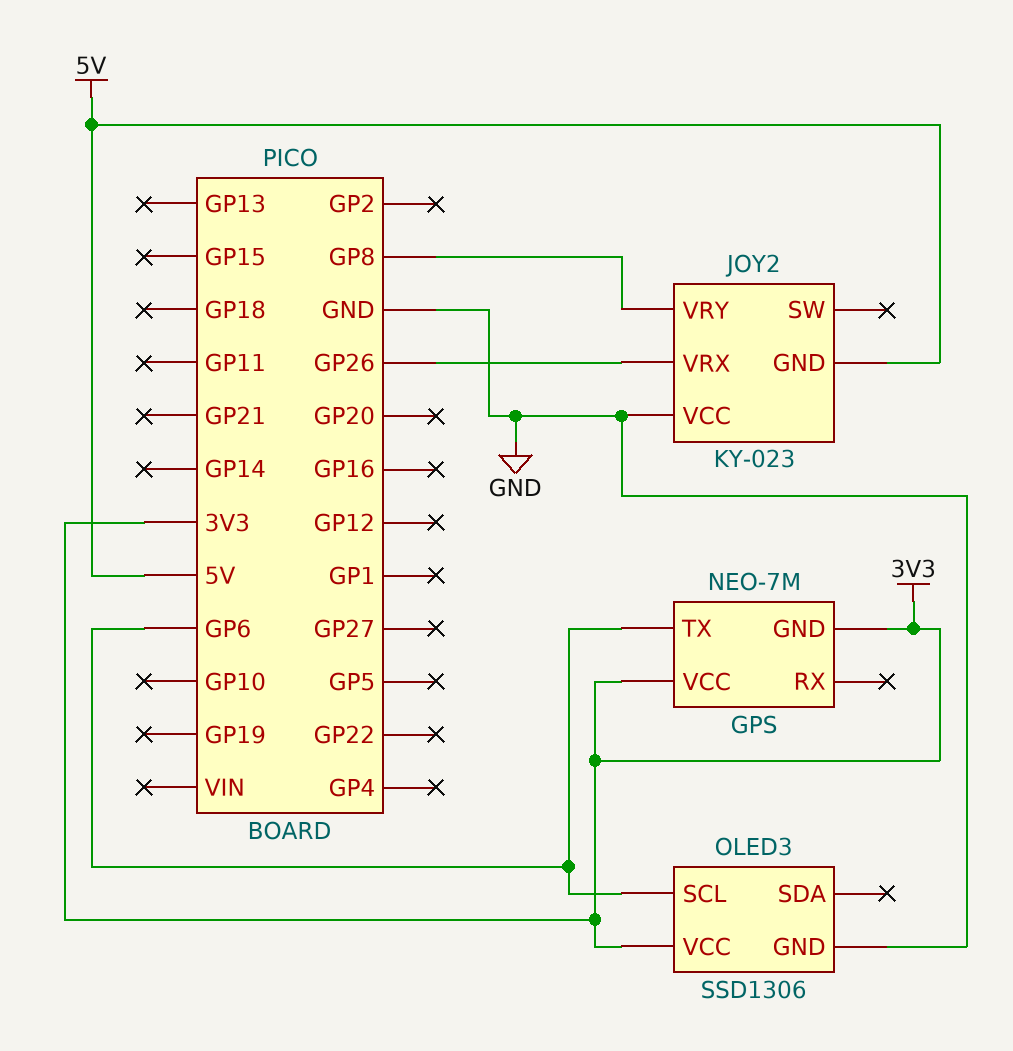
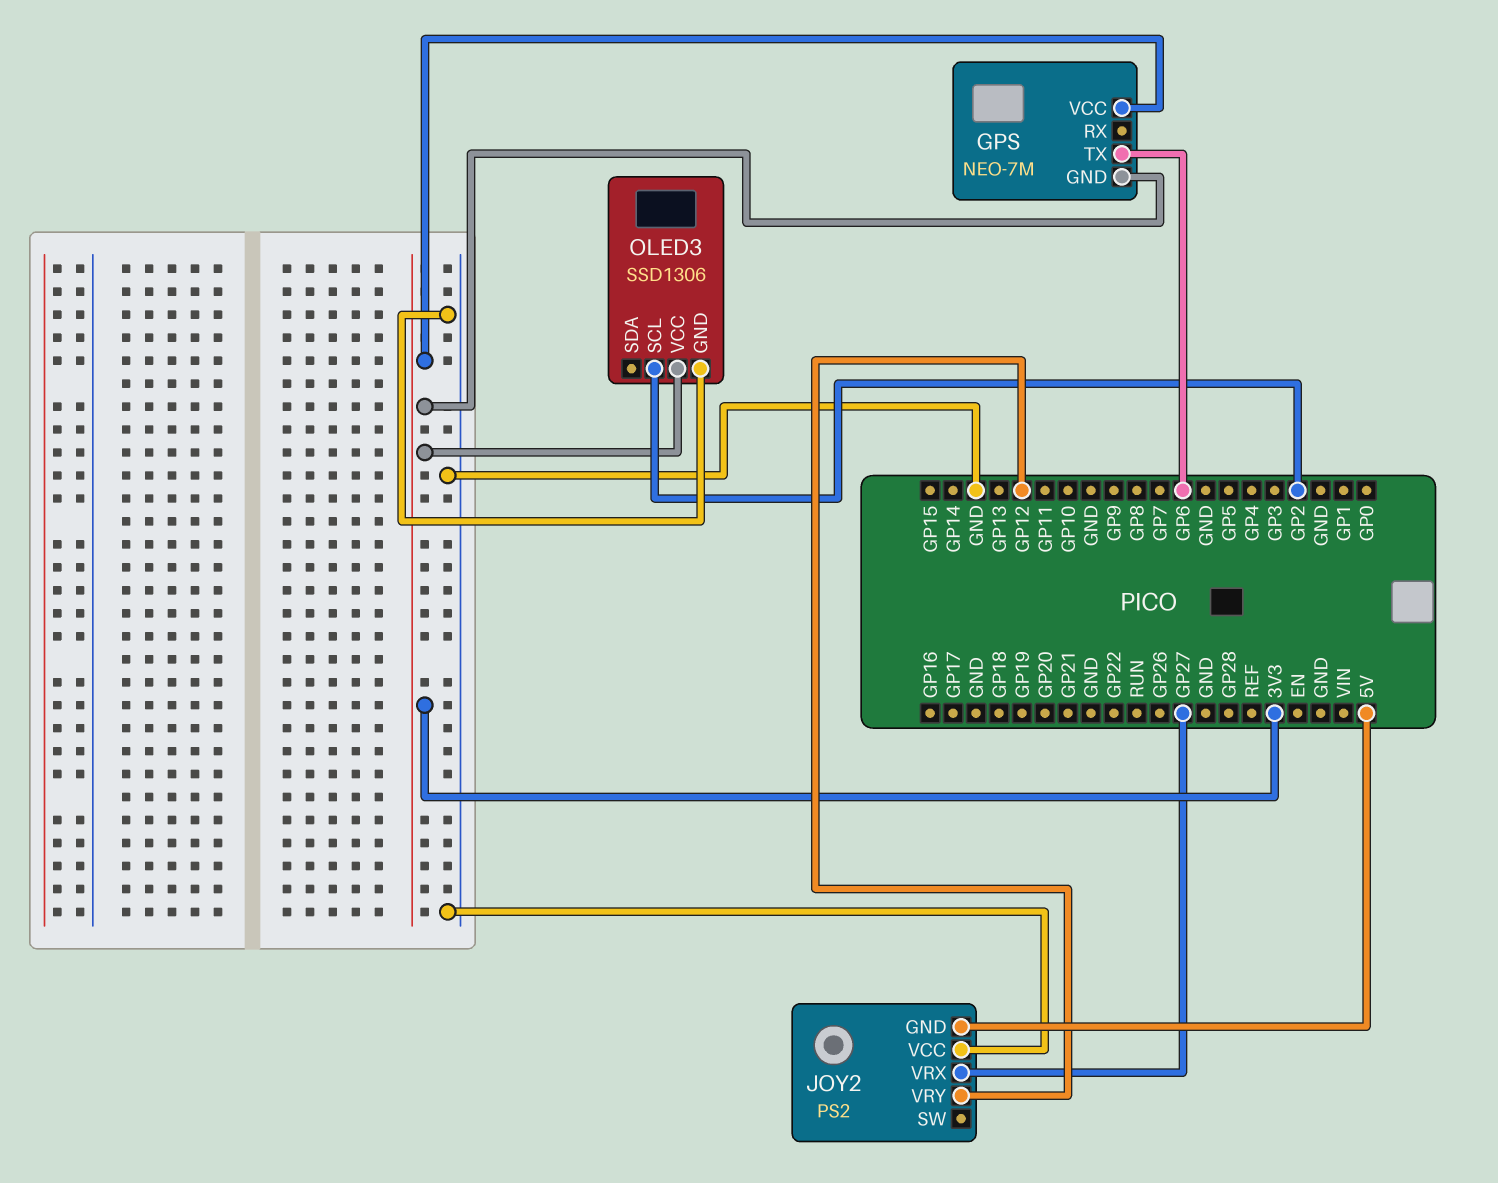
JOY2: KY-023 -> PS2
JOY2 pin VRX: GP26 -> GP27
JOY2 pin VRY: GP8 -> GP12
OLED3 pin SCL: GP6 -> GP2

